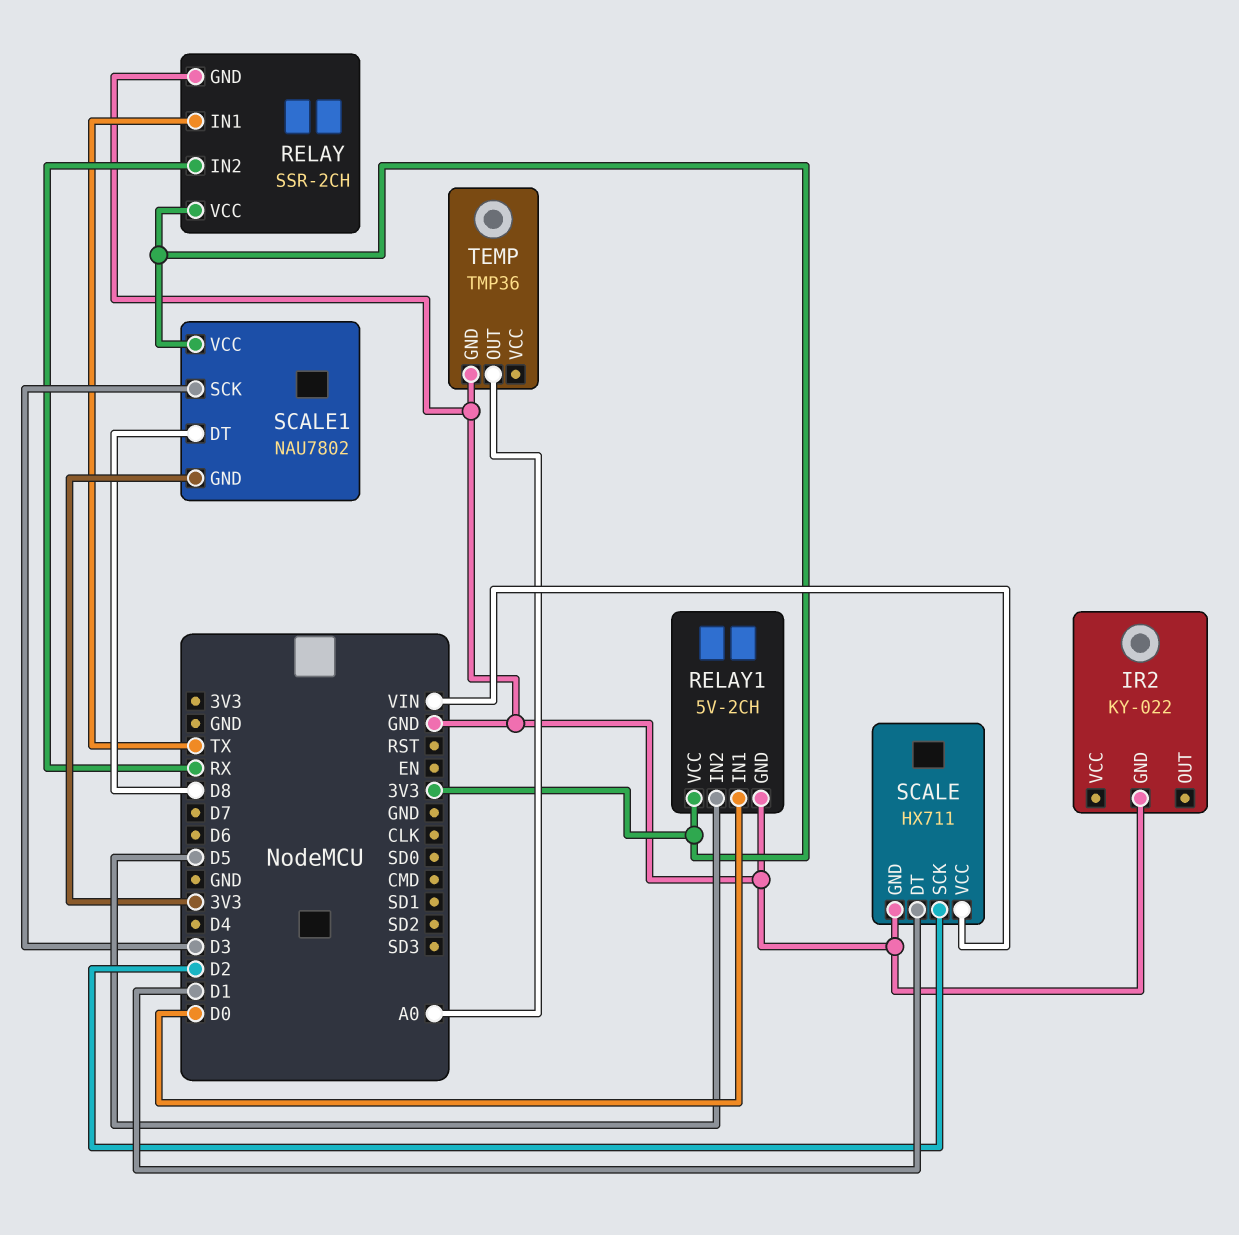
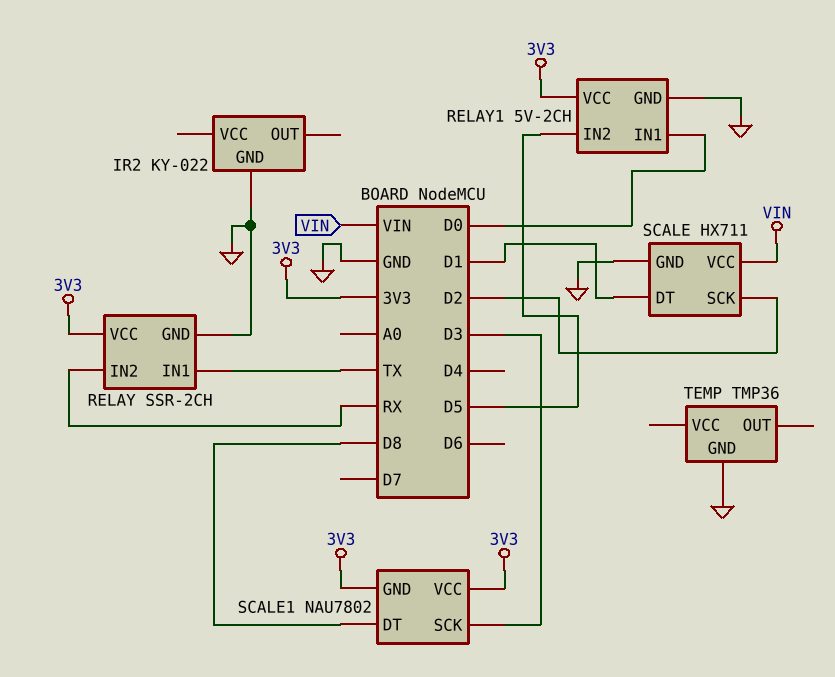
TEMP pin OUT: A0 -> none

